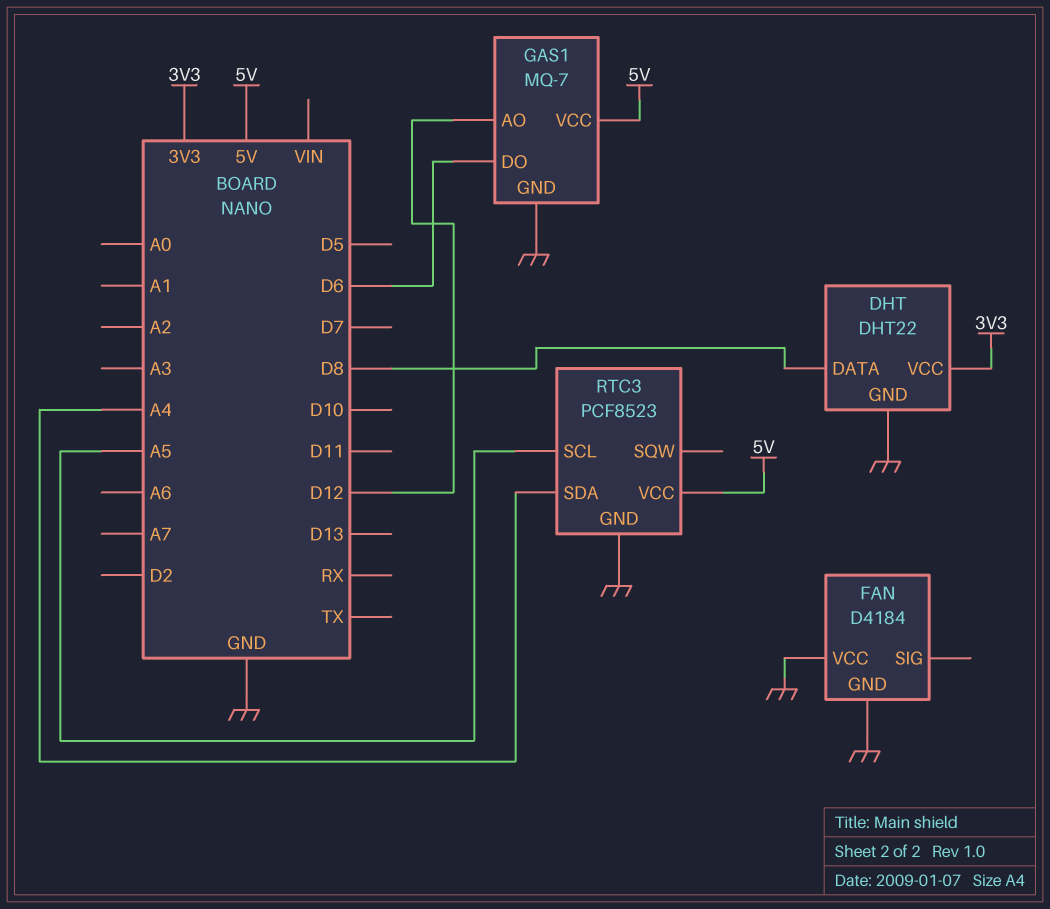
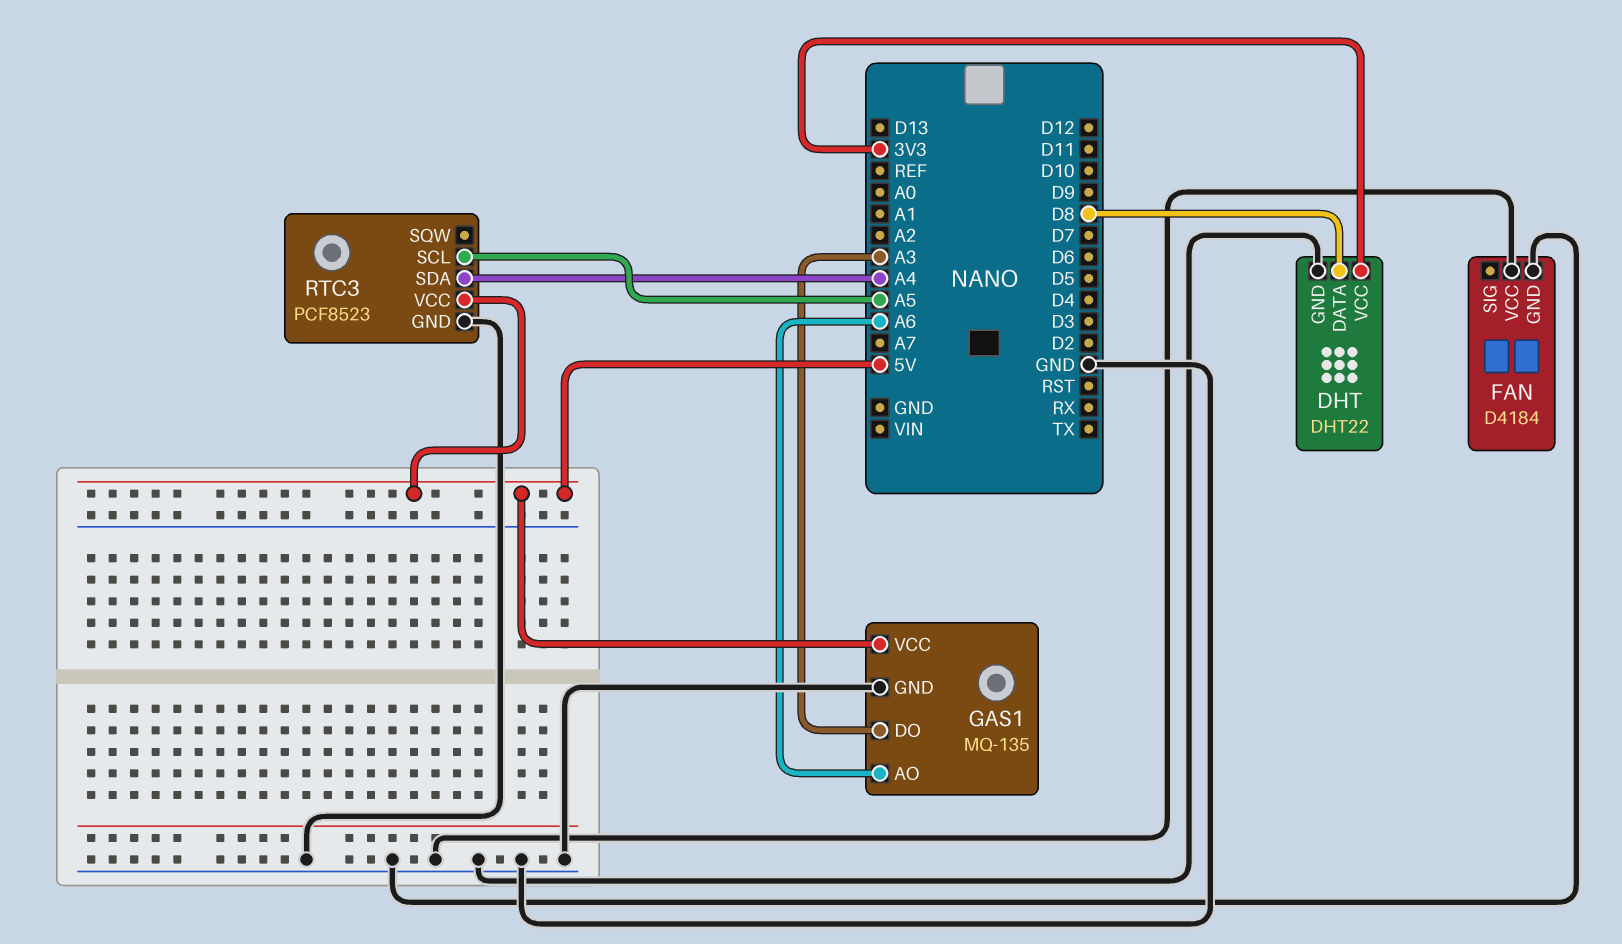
GAS1: MQ-7 -> MQ-135
GAS1 pin AO: D12 -> A6
GAS1 pin DO: D6 -> A3

